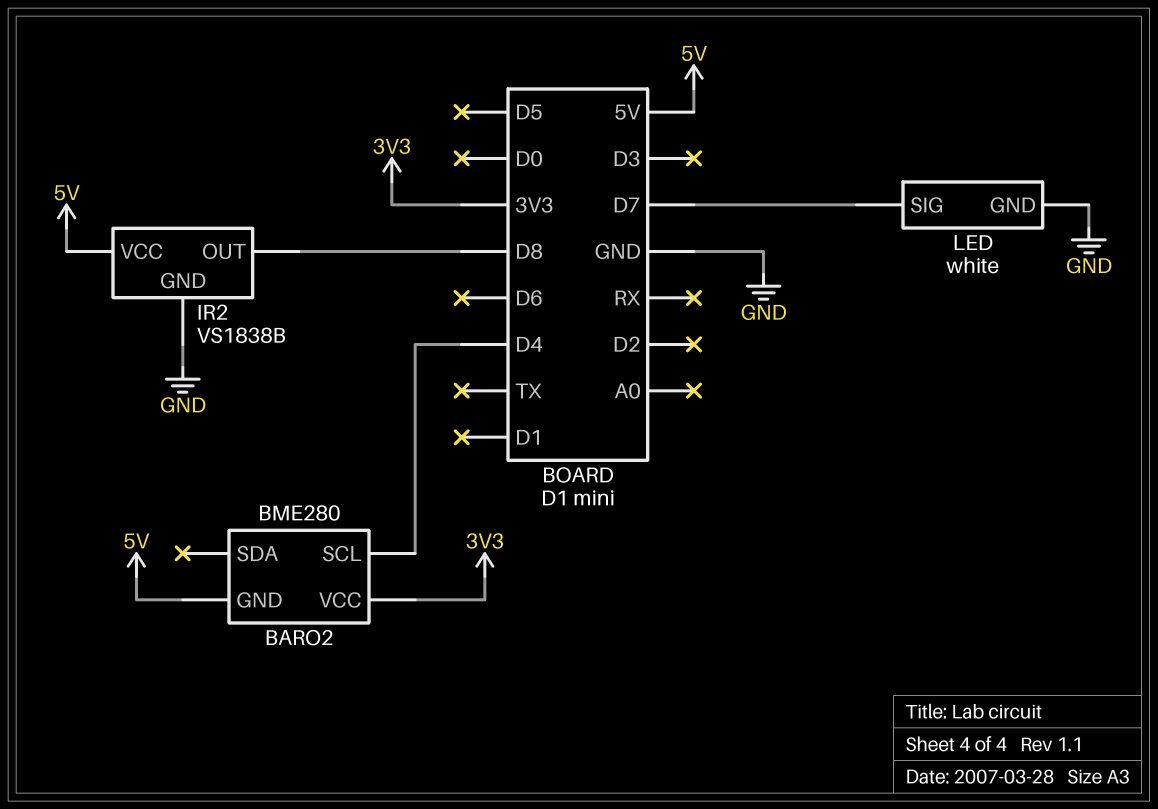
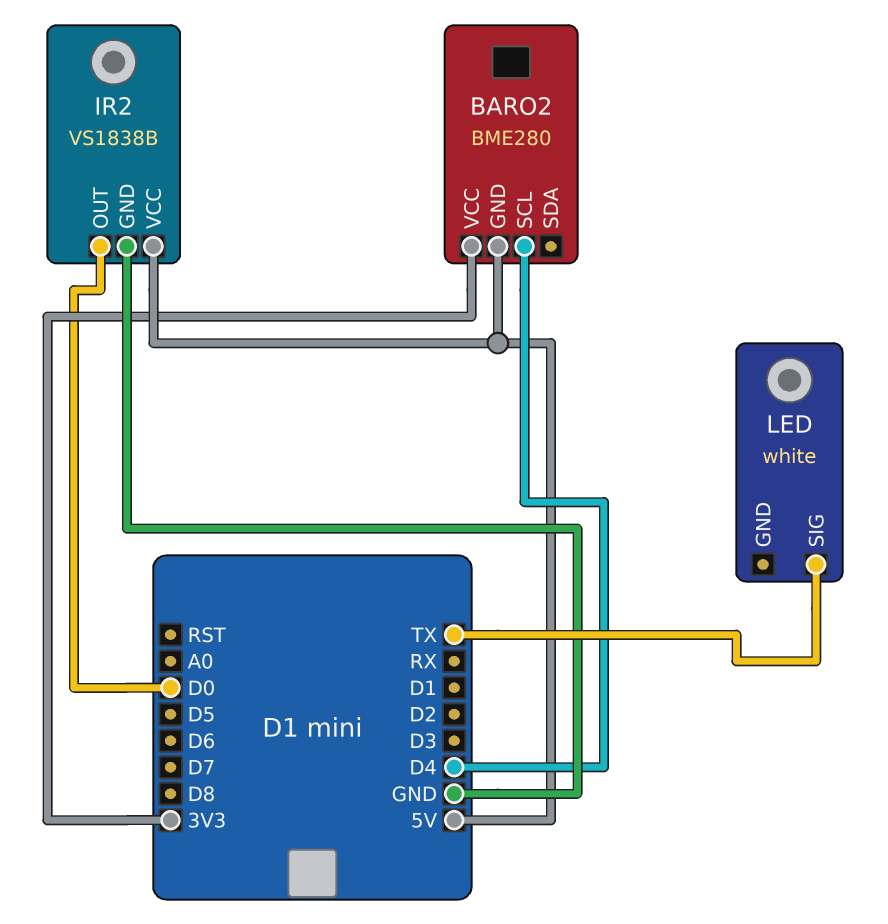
IR2 pin OUT: D8 -> D0
LED pin GND: GND -> none
LED pin SIG: D7 -> TX

